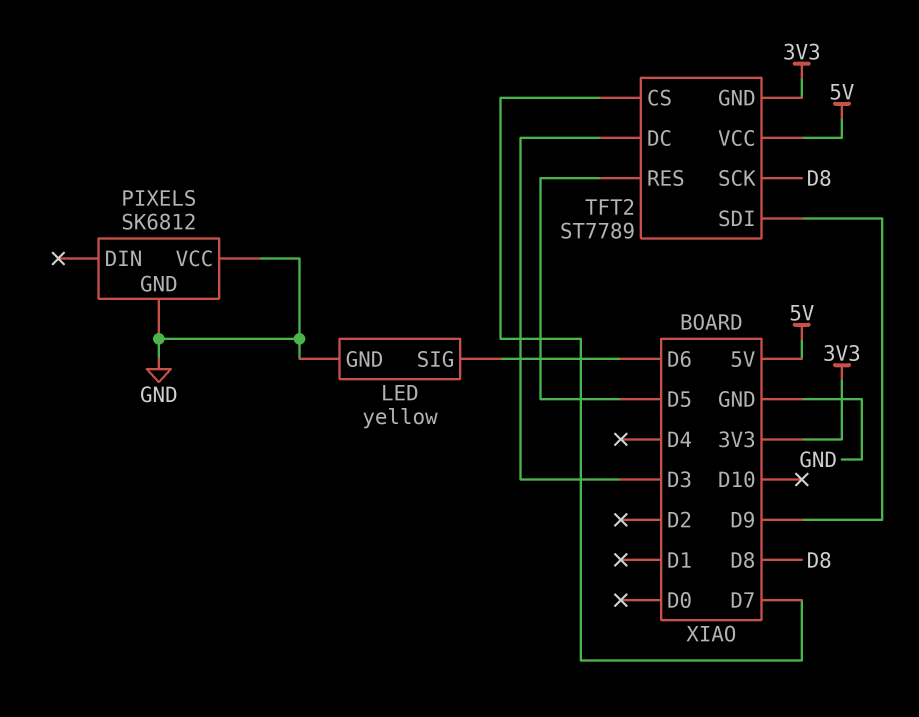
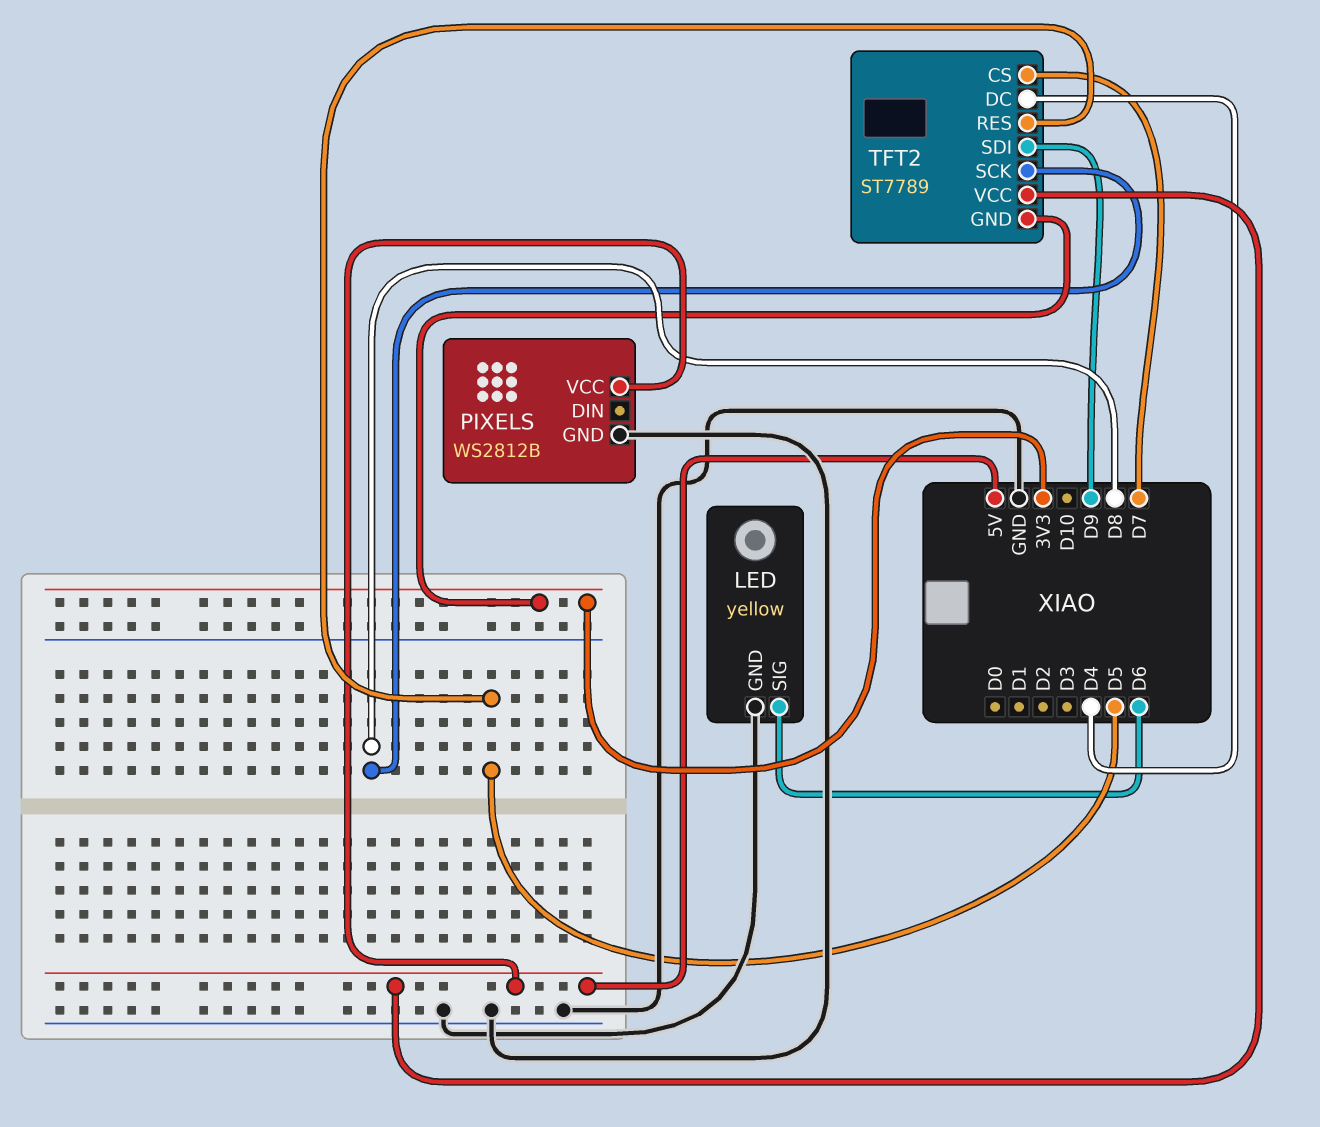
PIXELS: SK6812 -> WS2812B
PIXELS pin VCC: GND -> 5V
TFT2 pin DC: D3 -> D4

